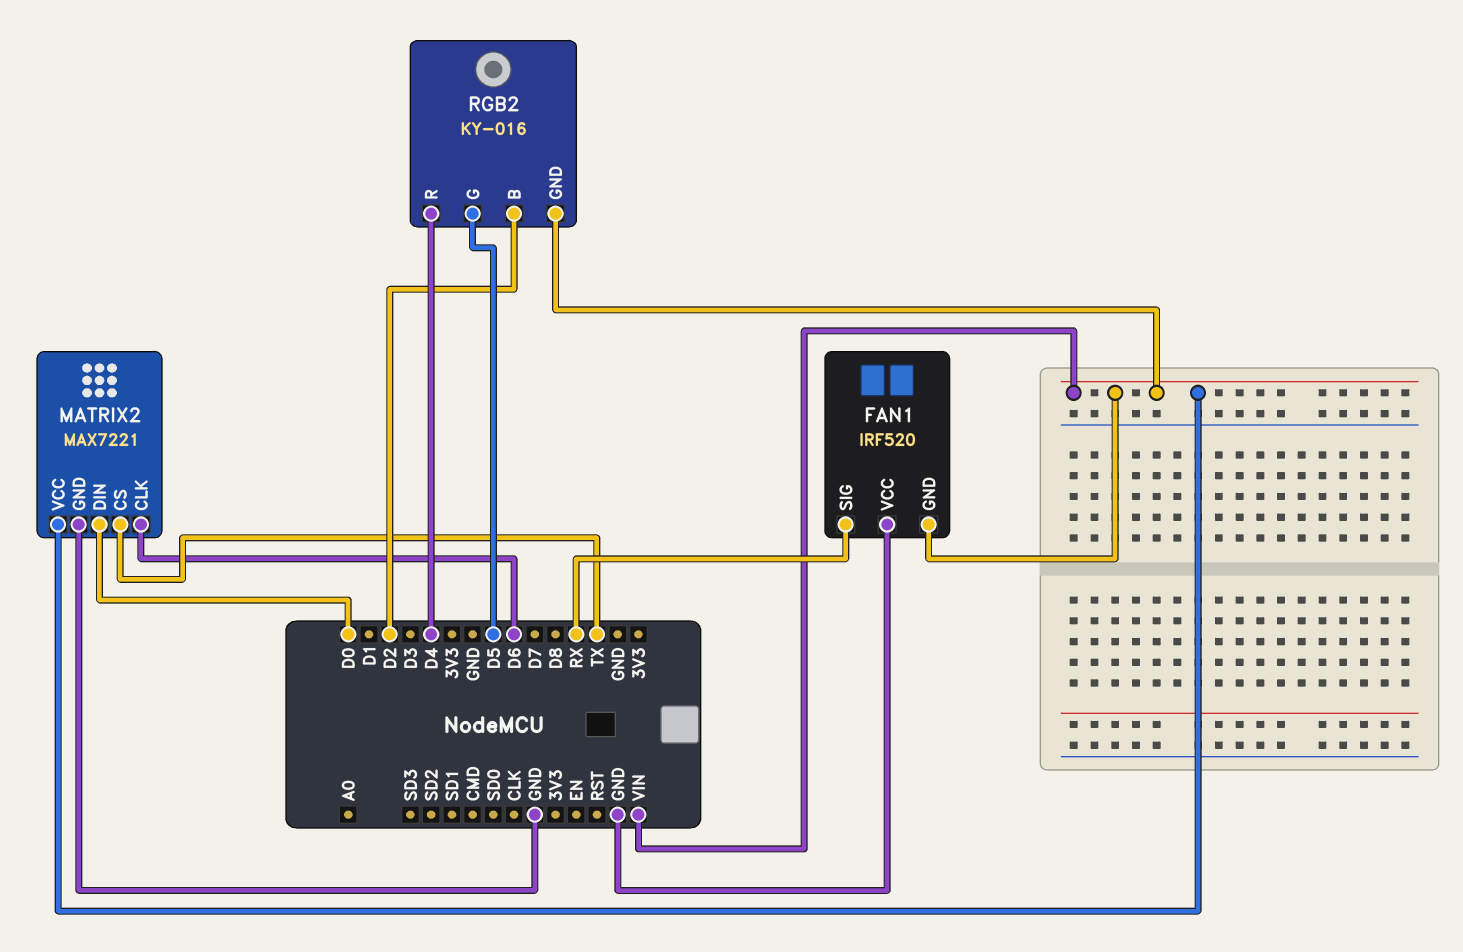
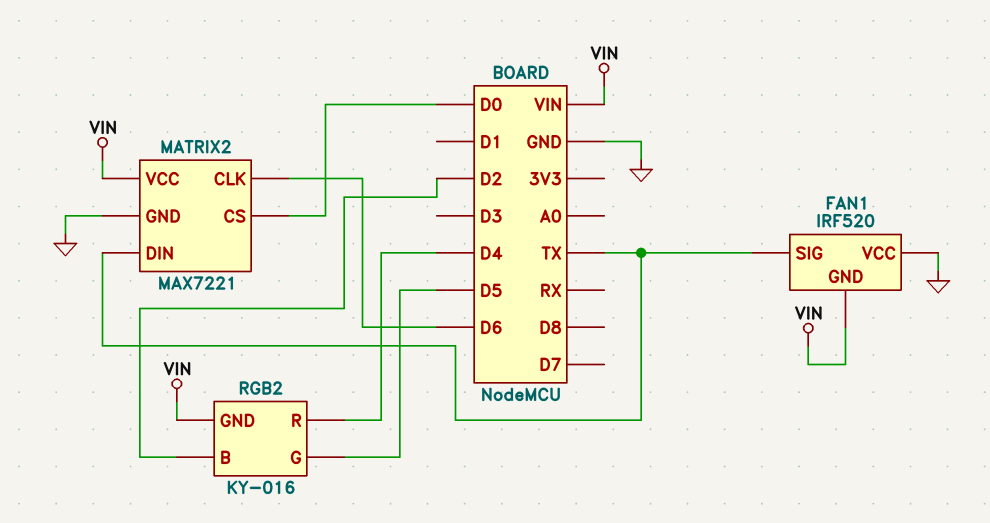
FAN1 pin SIG: RX -> TX
MATRIX2 pin CS: TX -> D0
MATRIX2 pin DIN: D0 -> TX

